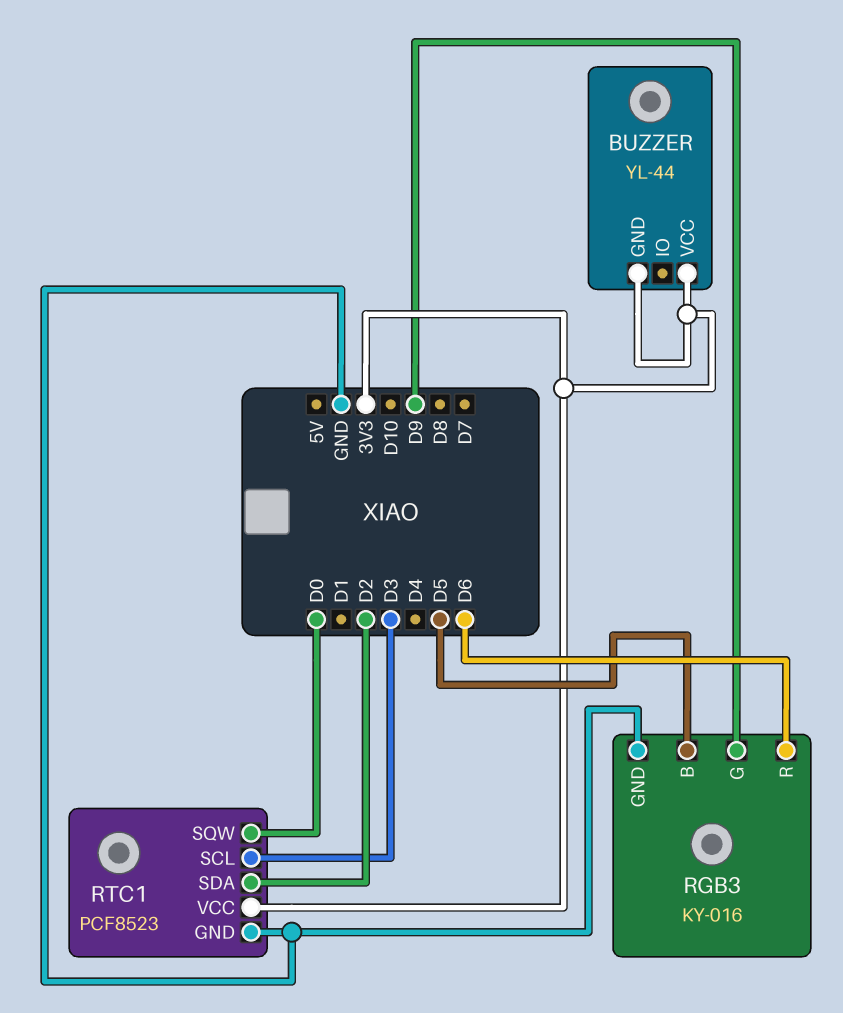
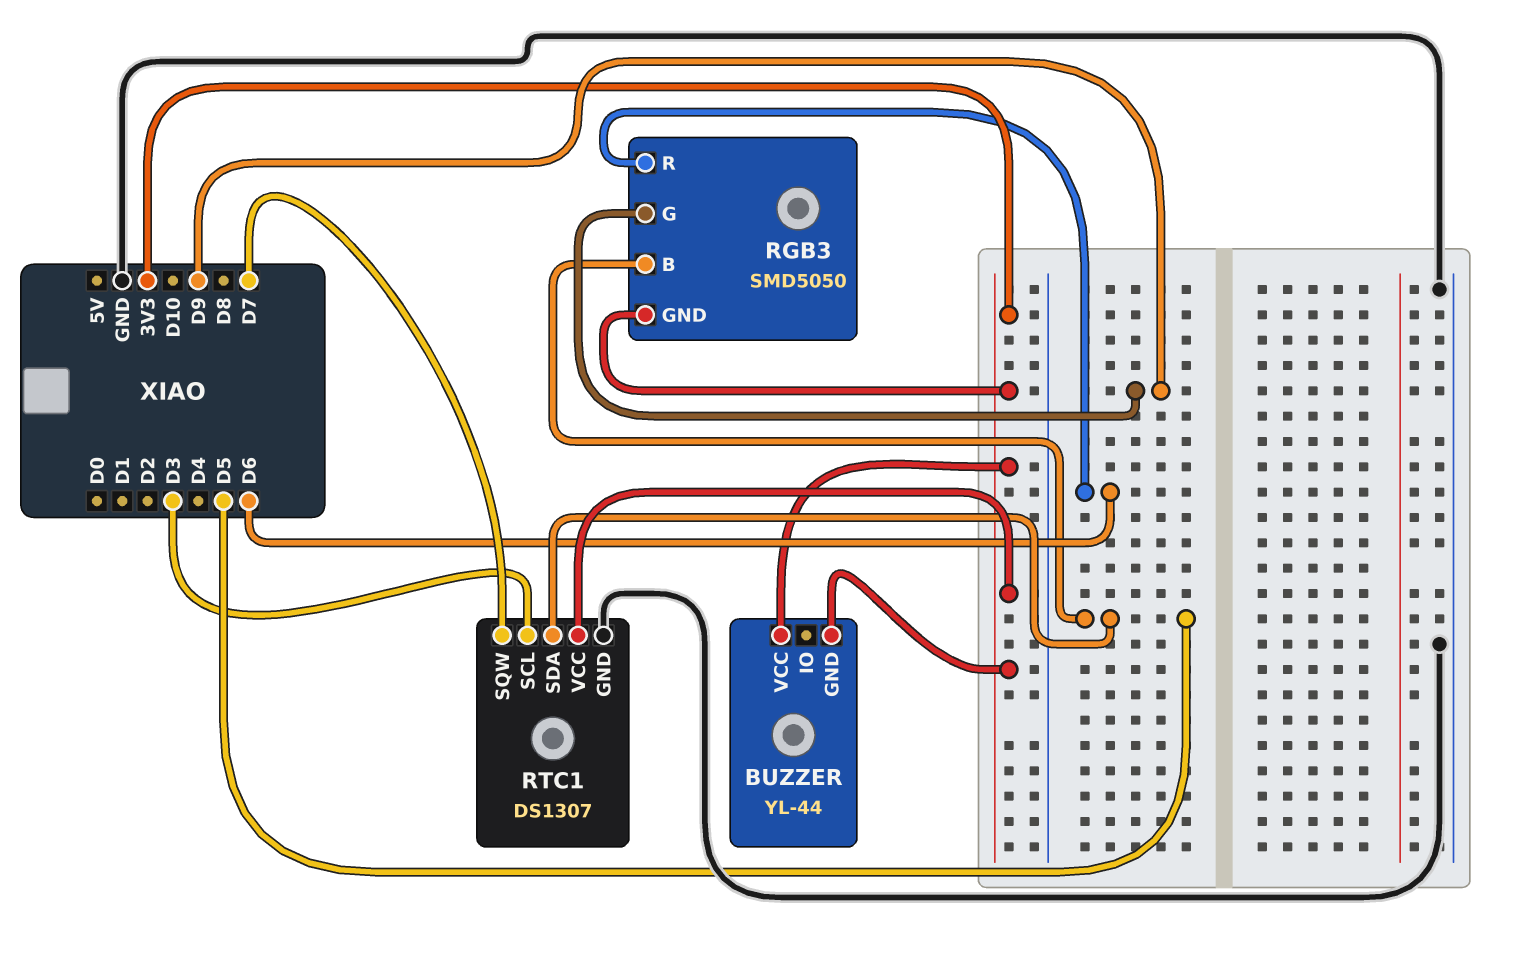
RGB3: KY-016 -> SMD5050
RGB3 pin GND: GND -> 3V3
RTC1: PCF8523 -> DS1307
RTC1 pin SDA: D2 -> D5
RTC1 pin SQW: D0 -> D7

